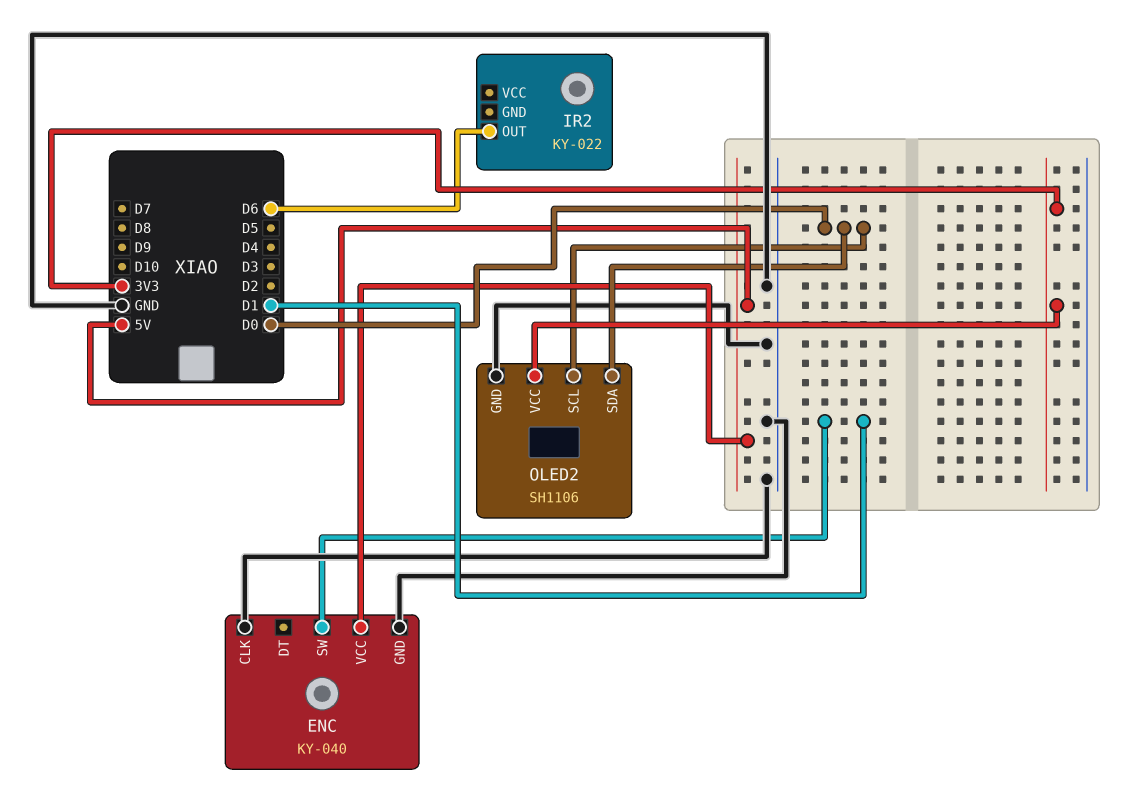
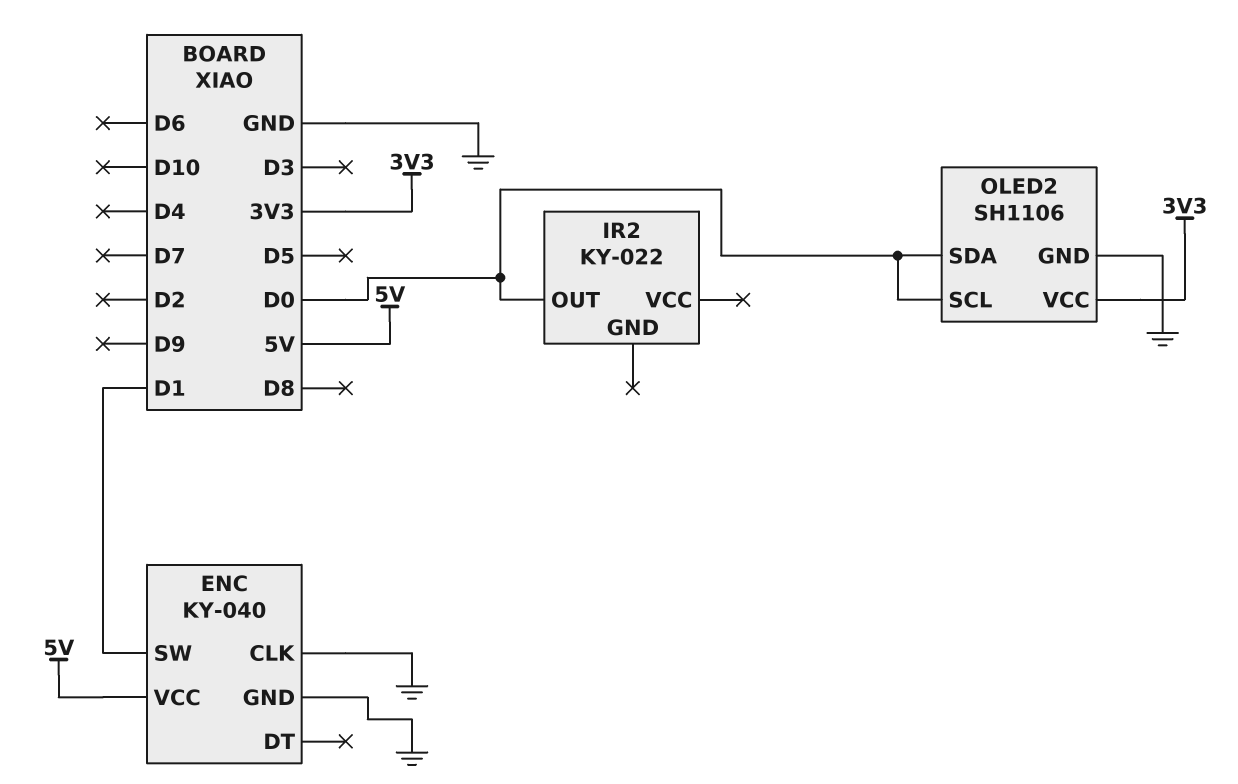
IR2 pin OUT: D6 -> D0

